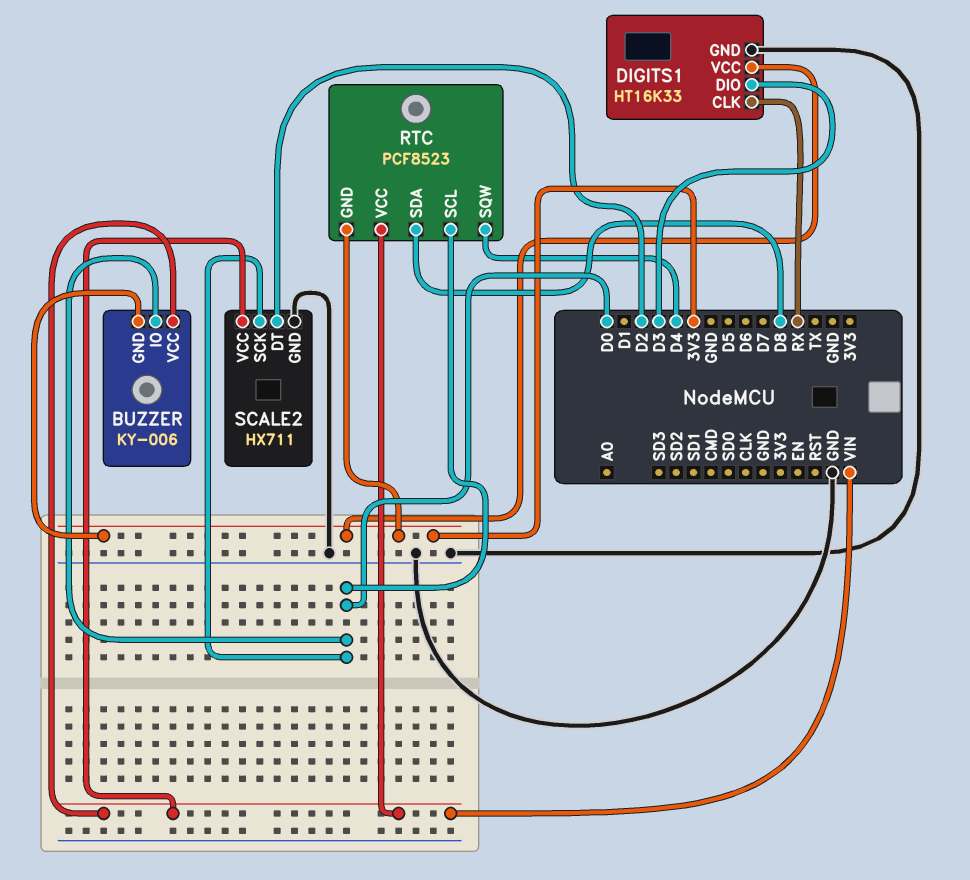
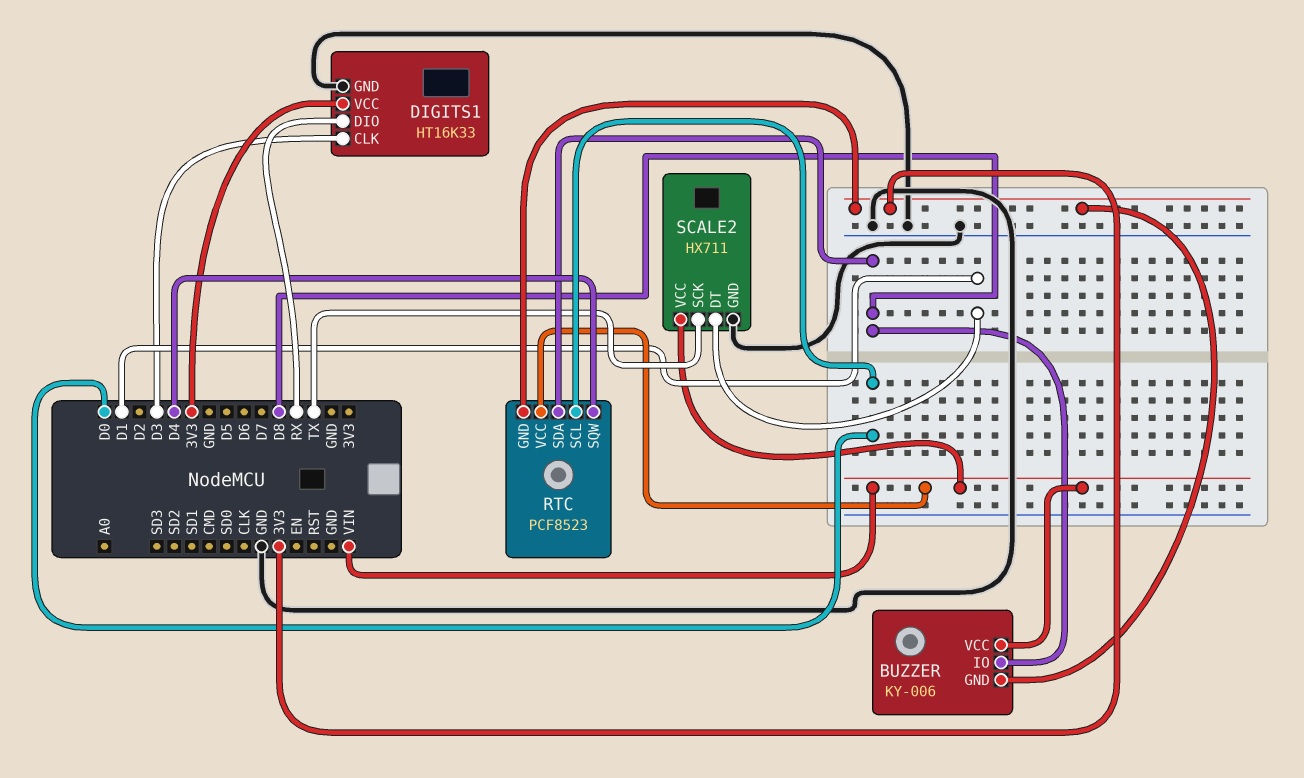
BUZZER pin IO: D0 -> D8
DIGITS1 pin CLK: RX -> D3
DIGITS1 pin DIO: D3 -> RX
SCALE2 pin DT: D2 -> D1
SCALE2 pin SCK: D0 -> TX

